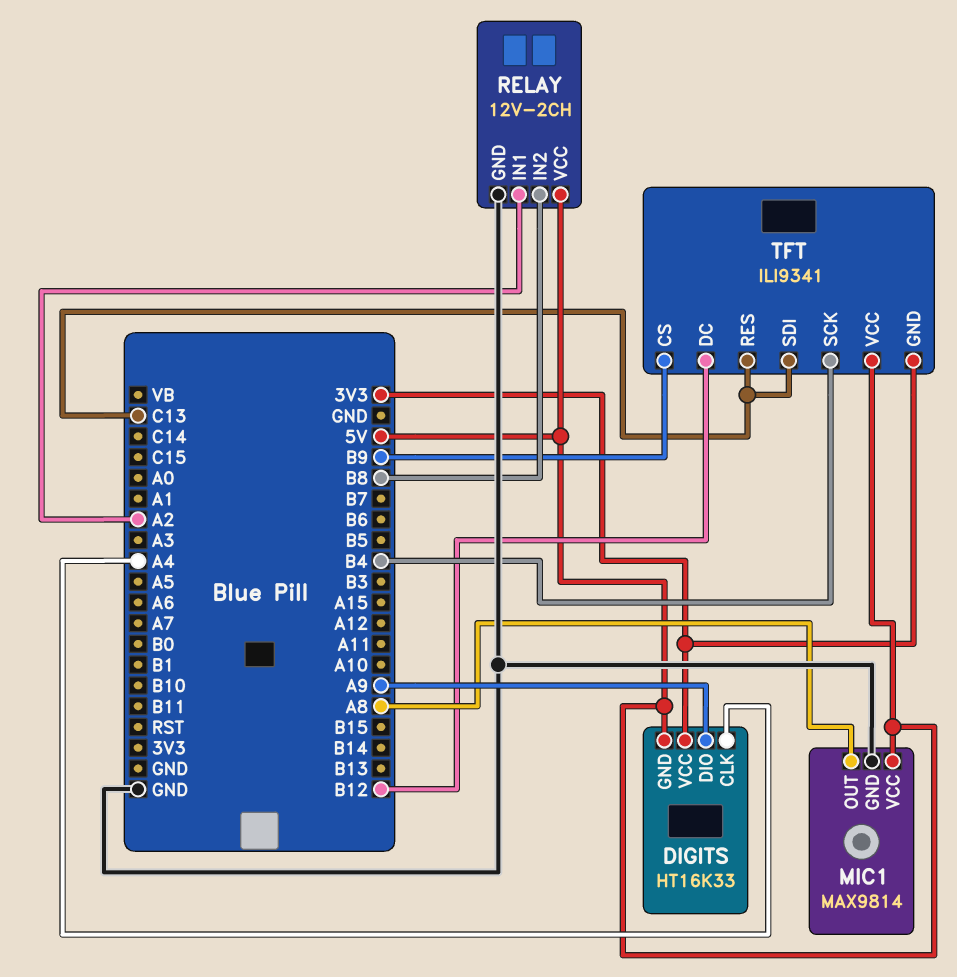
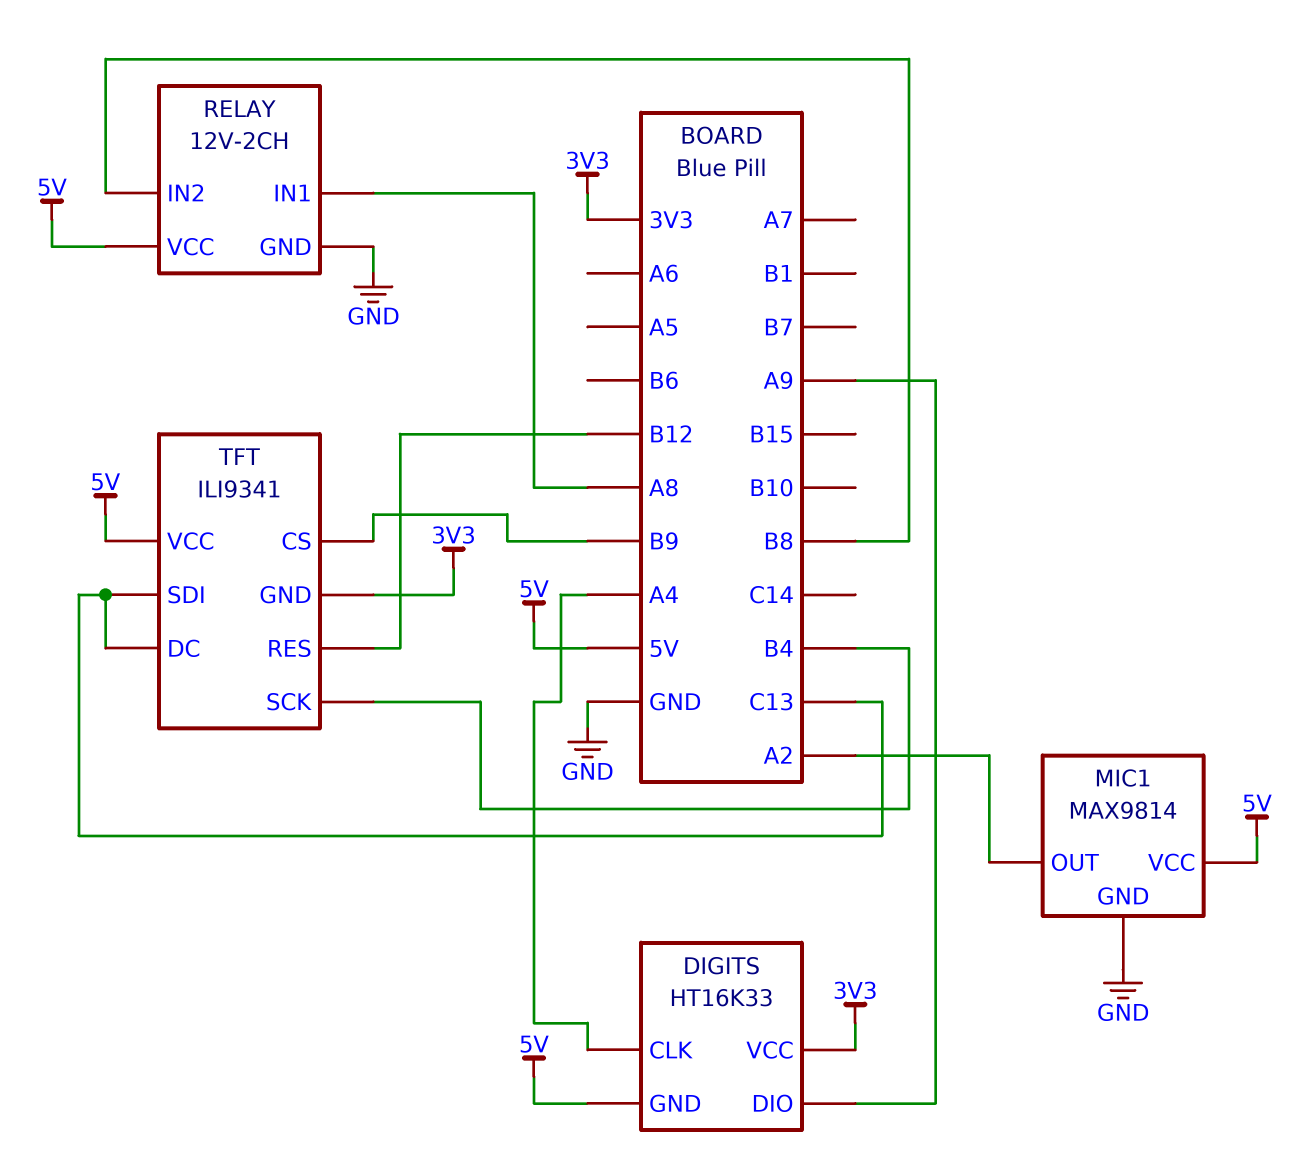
MIC1 pin OUT: A8 -> A2
RELAY pin IN1: A2 -> A8
TFT pin DC: B12 -> C13
TFT pin RES: C13 -> B12

